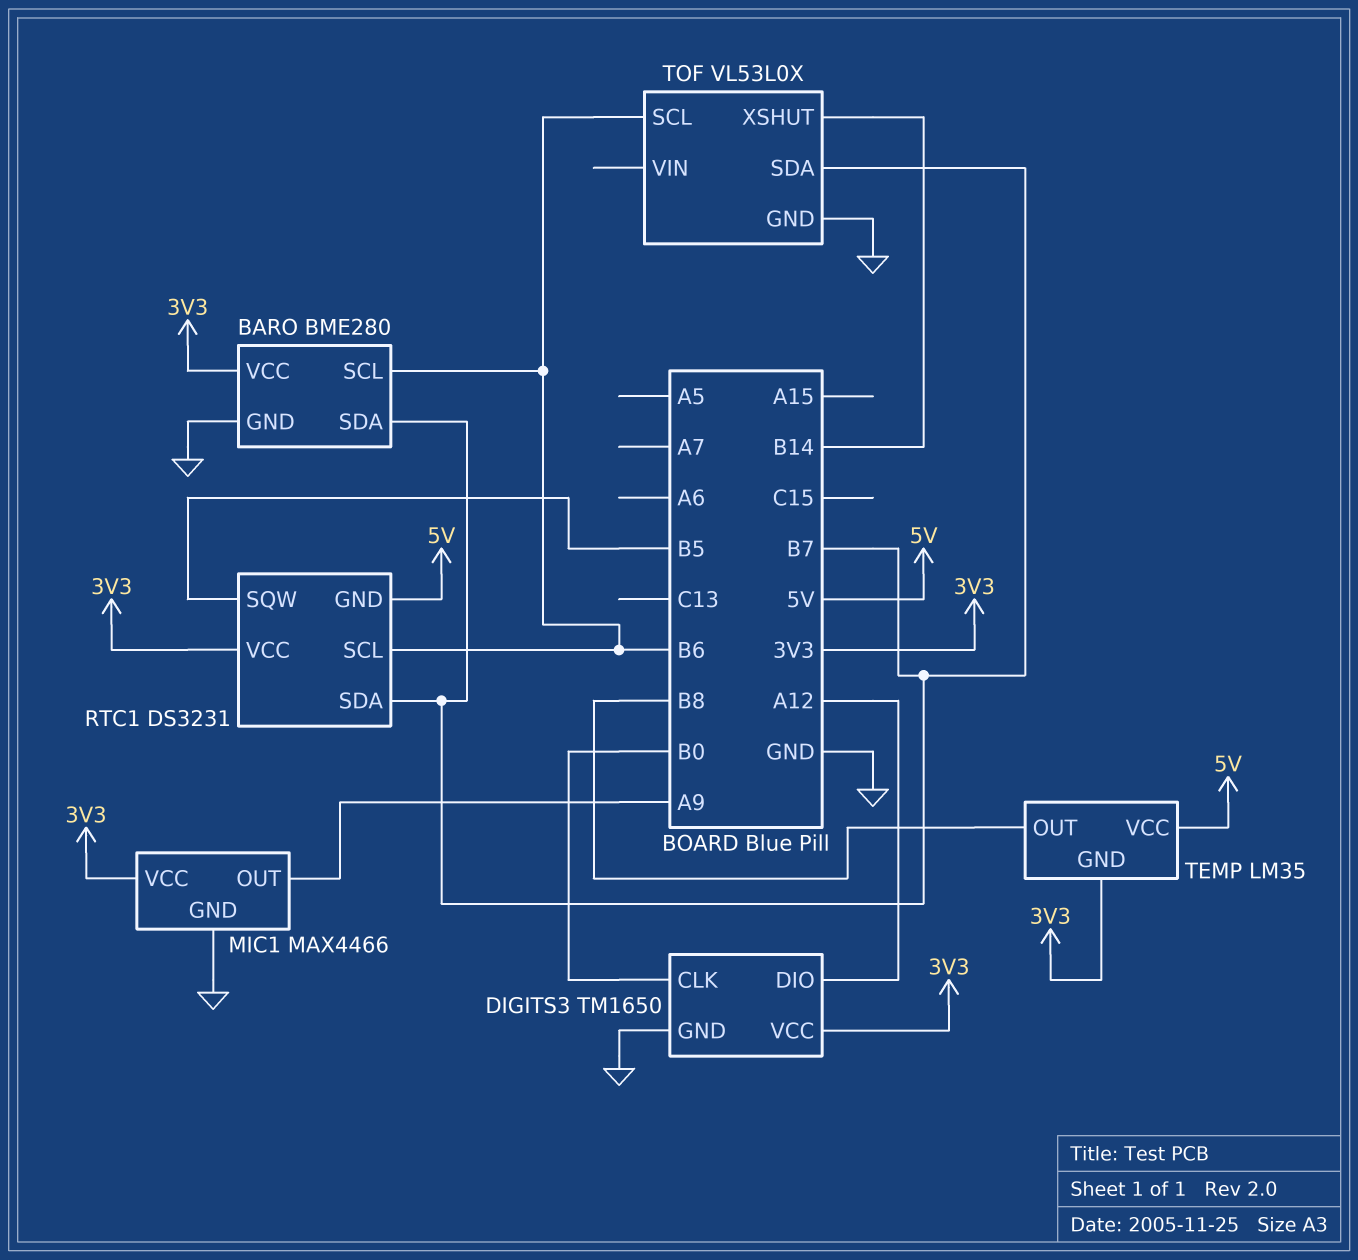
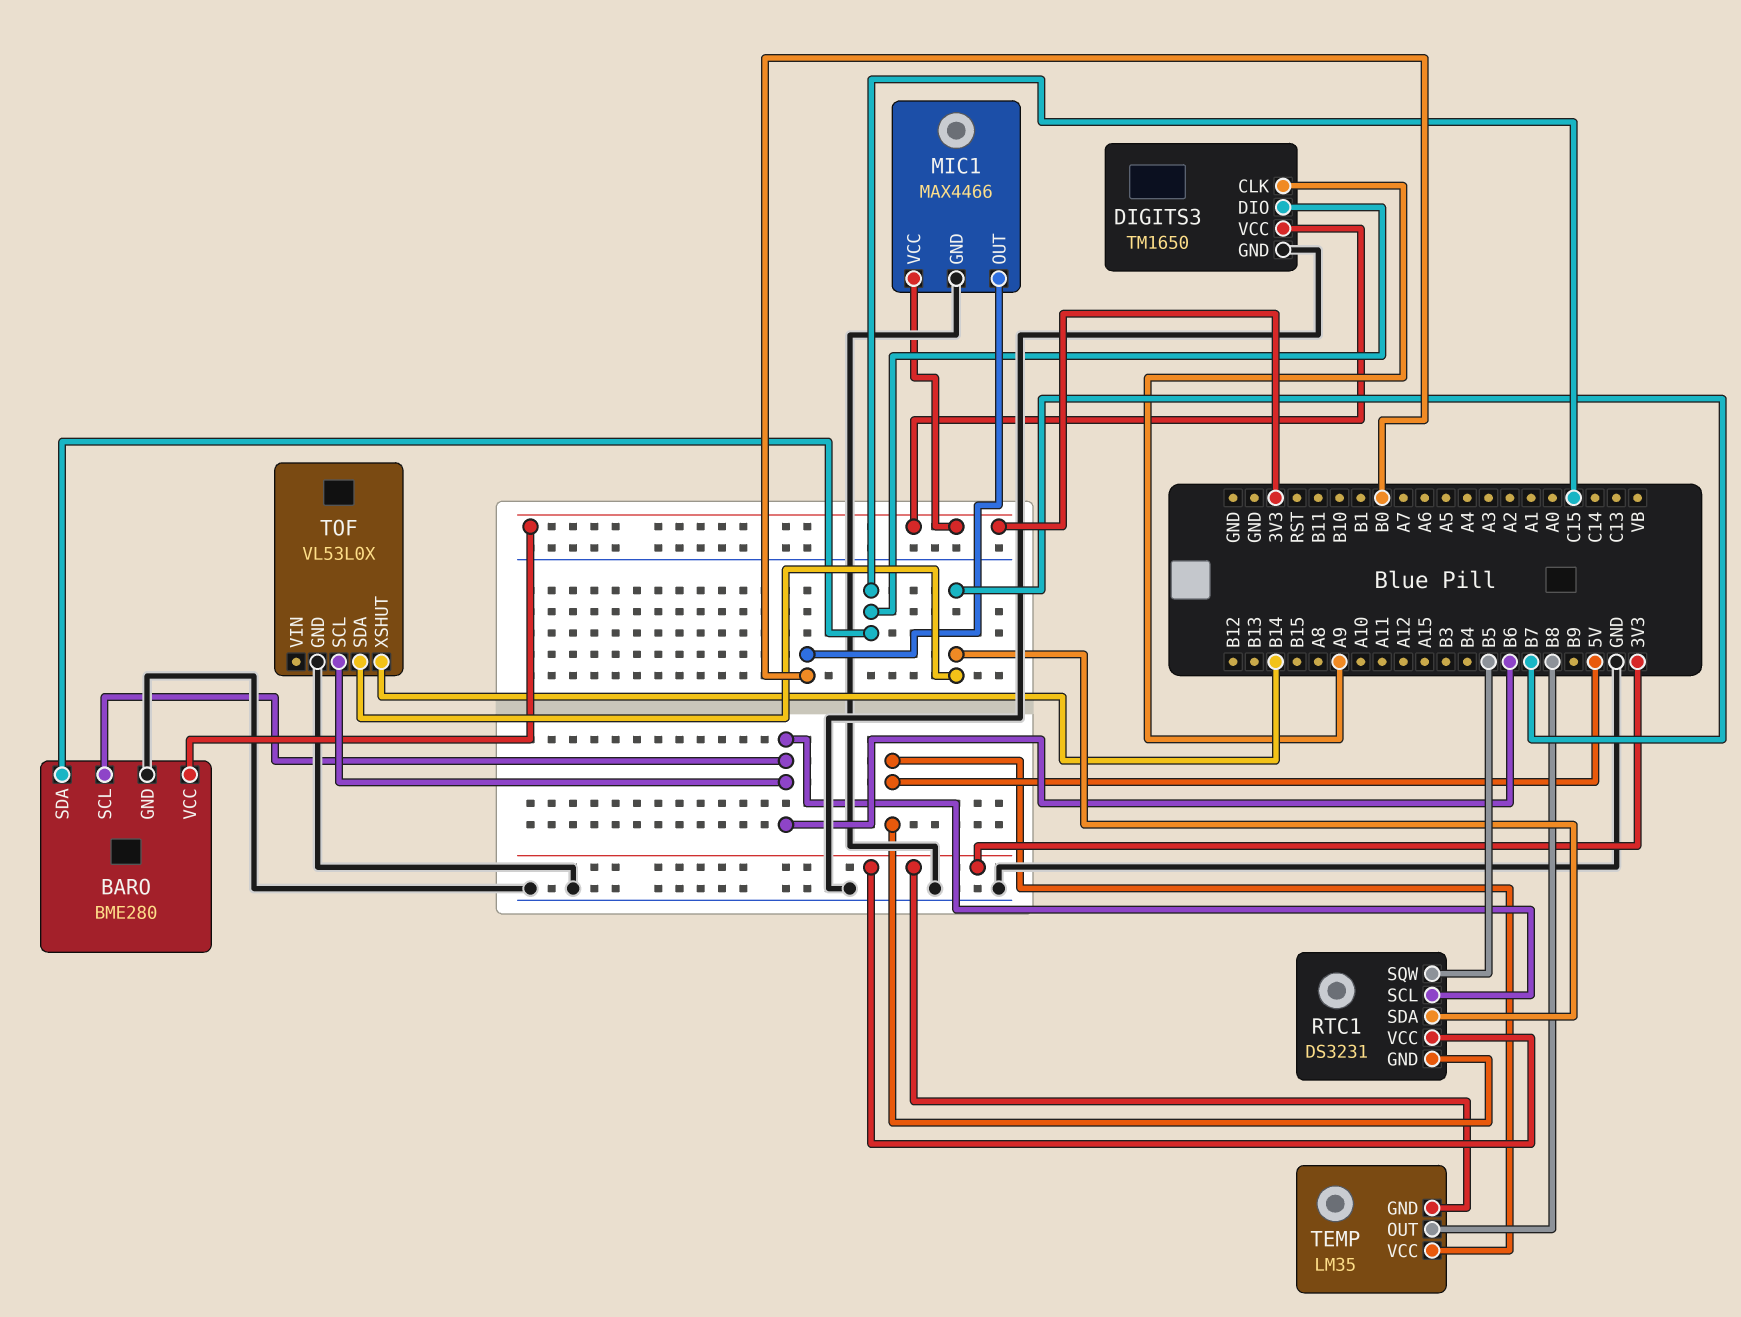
BARO pin SDA: B7 -> C15
DIGITS3 pin CLK: B0 -> A9
DIGITS3 pin DIO: A12 -> C15
MIC1 pin OUT: A9 -> B0

